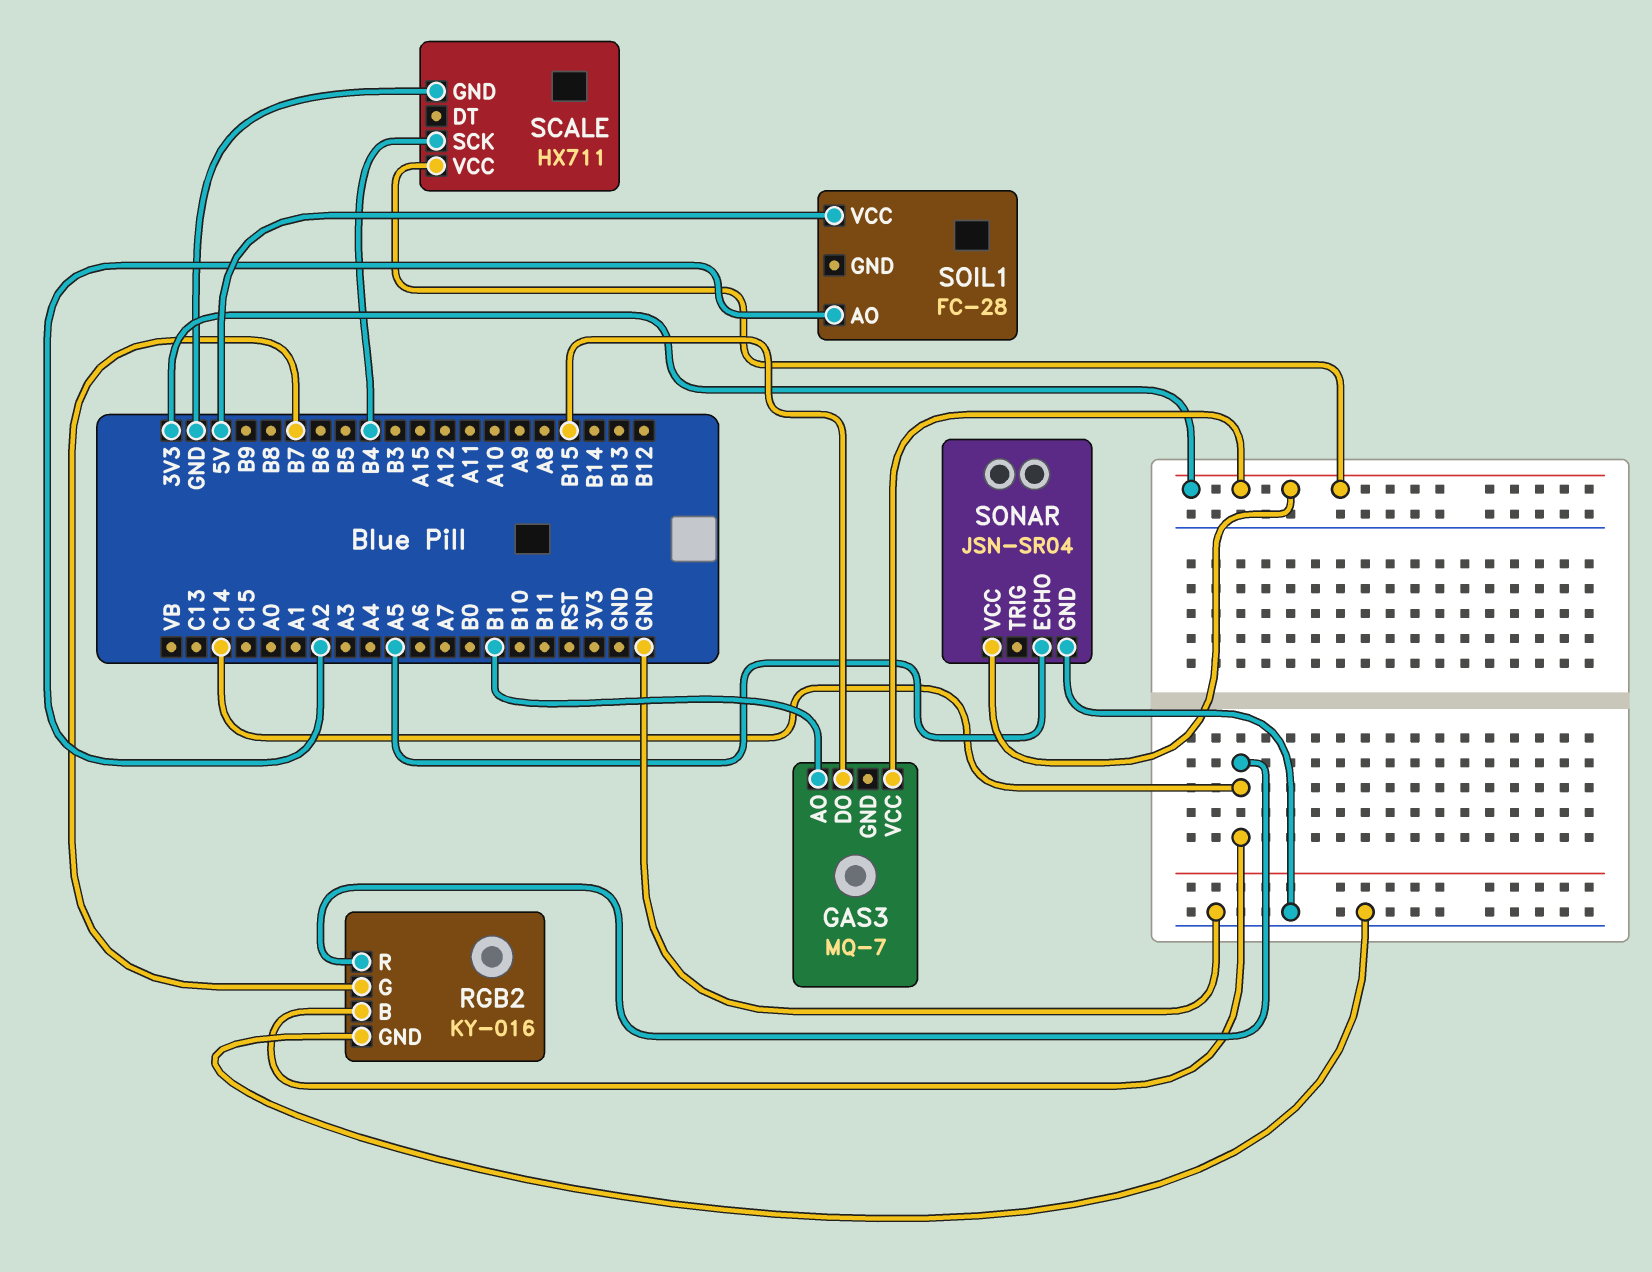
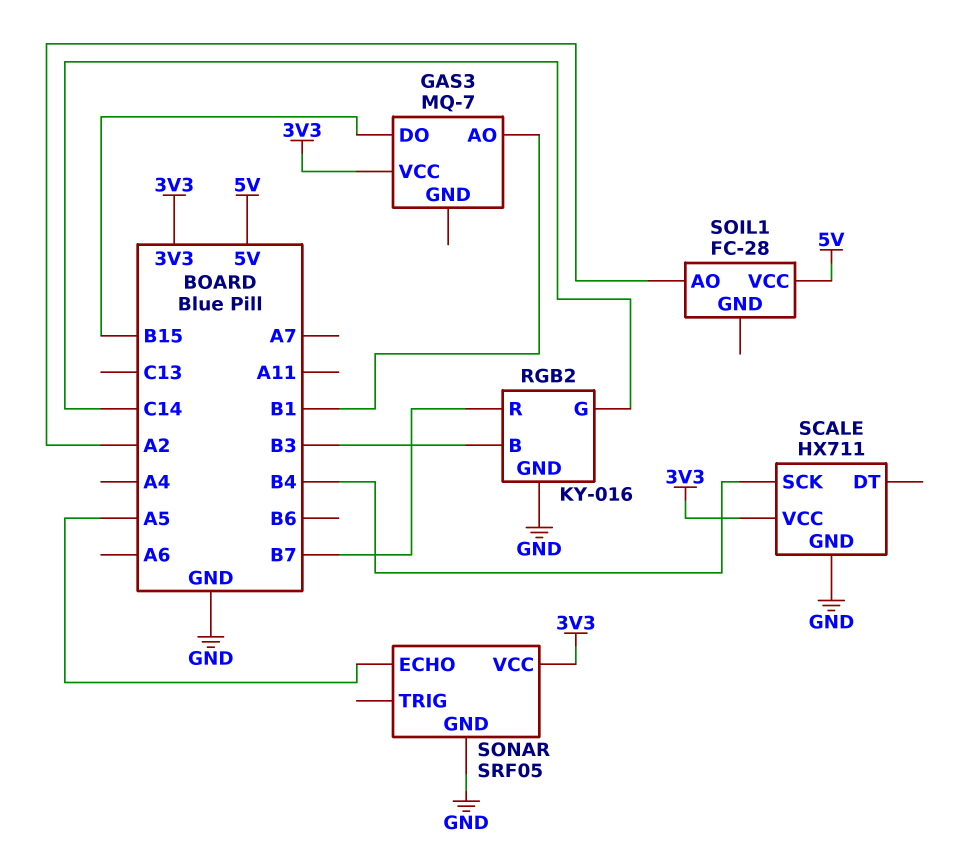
RGB2 pin B: C14 -> B3
RGB2 pin G: B7 -> C14
RGB2 pin R: C14 -> B7
SONAR: JSN-SR04 -> SRF05

